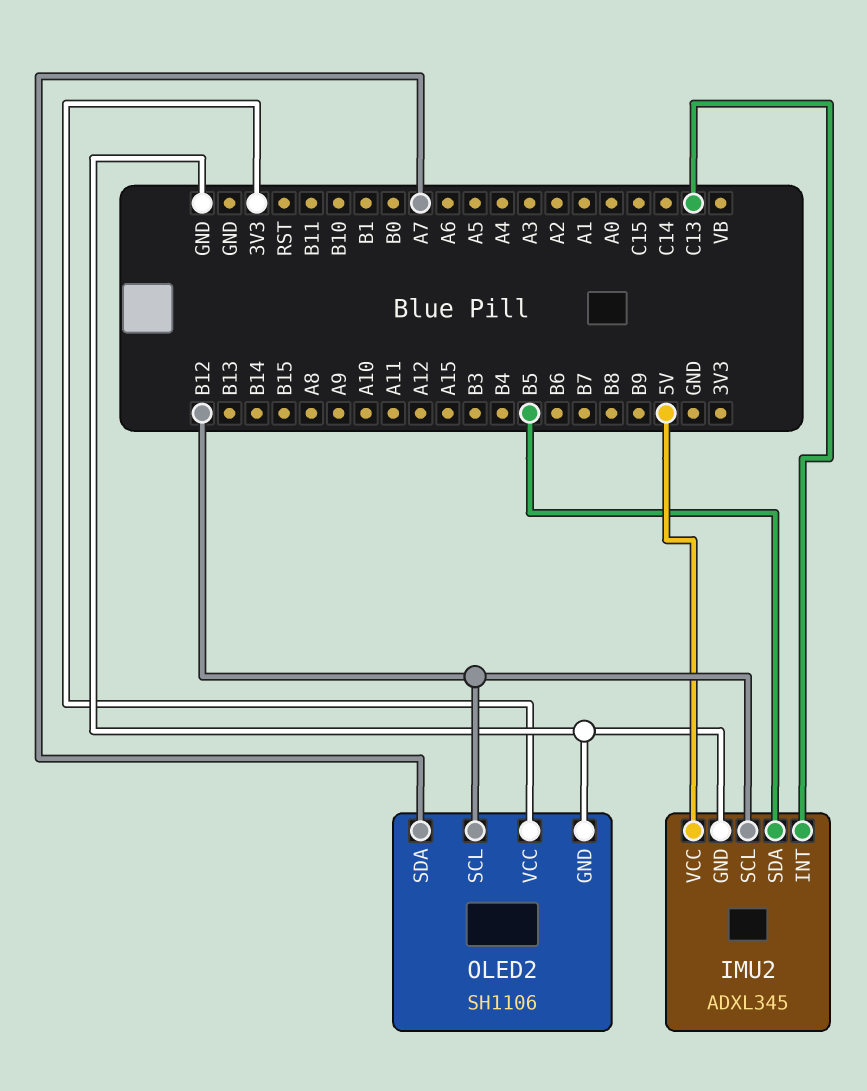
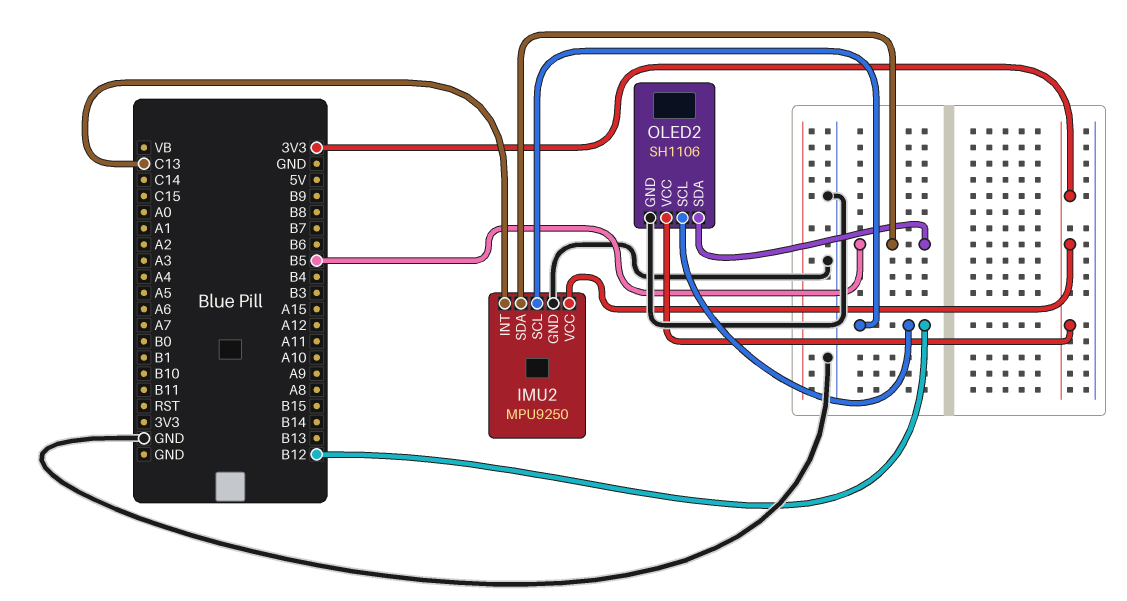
IMU2: ADXL345 -> MPU9250
IMU2 pin VCC: 5V -> 3V3
OLED2 pin SDA: A7 -> B5

